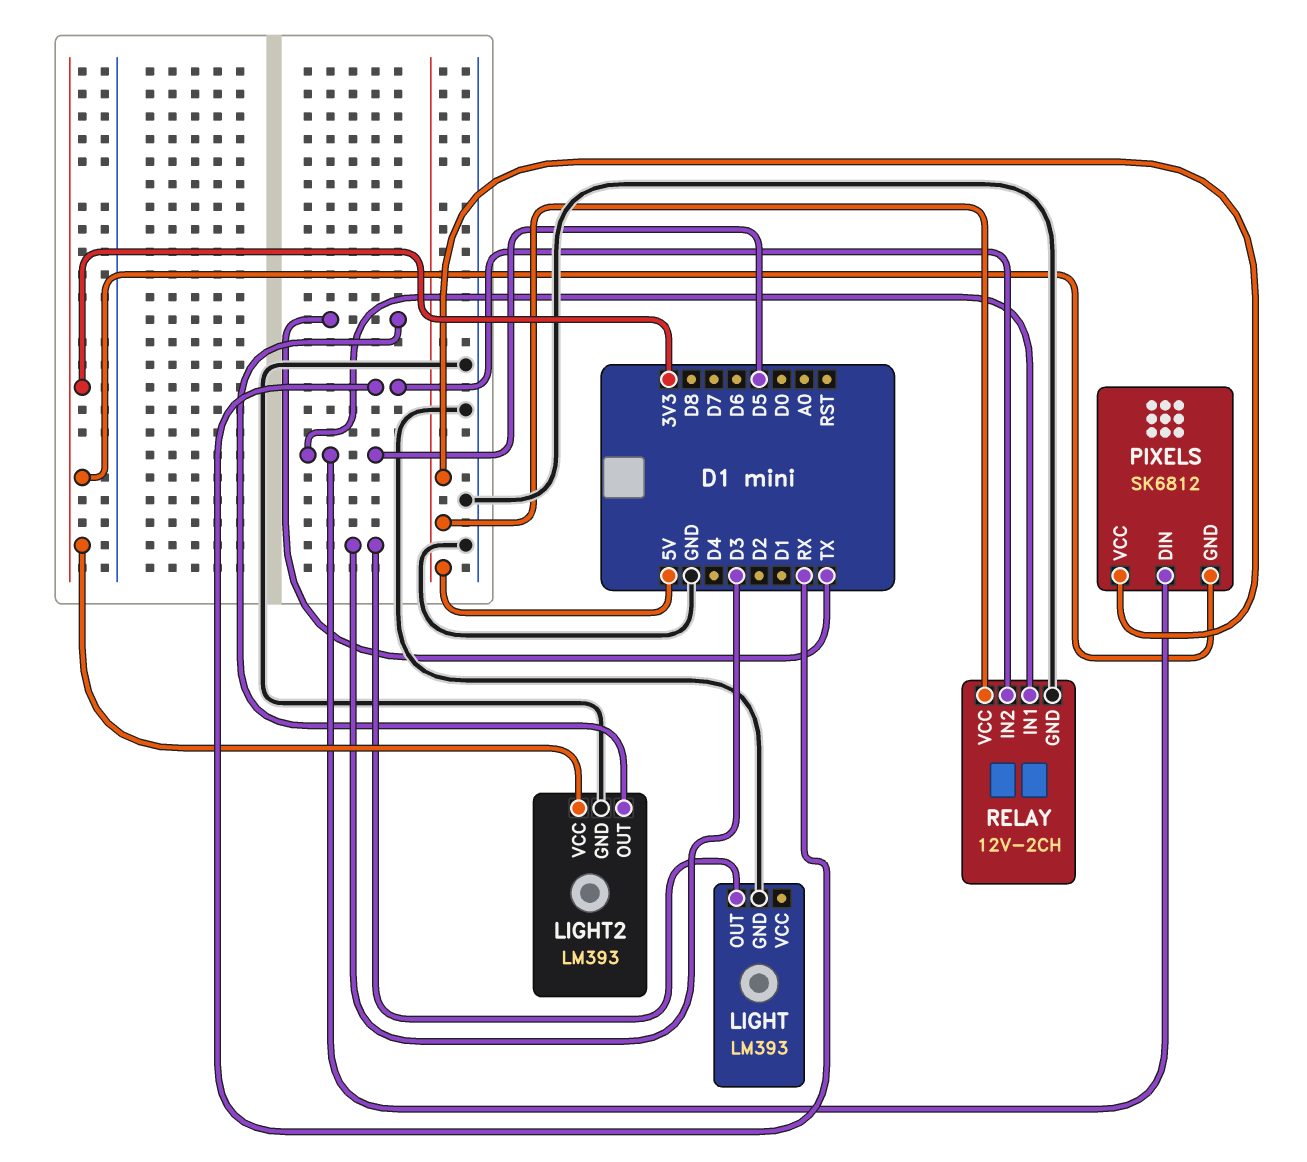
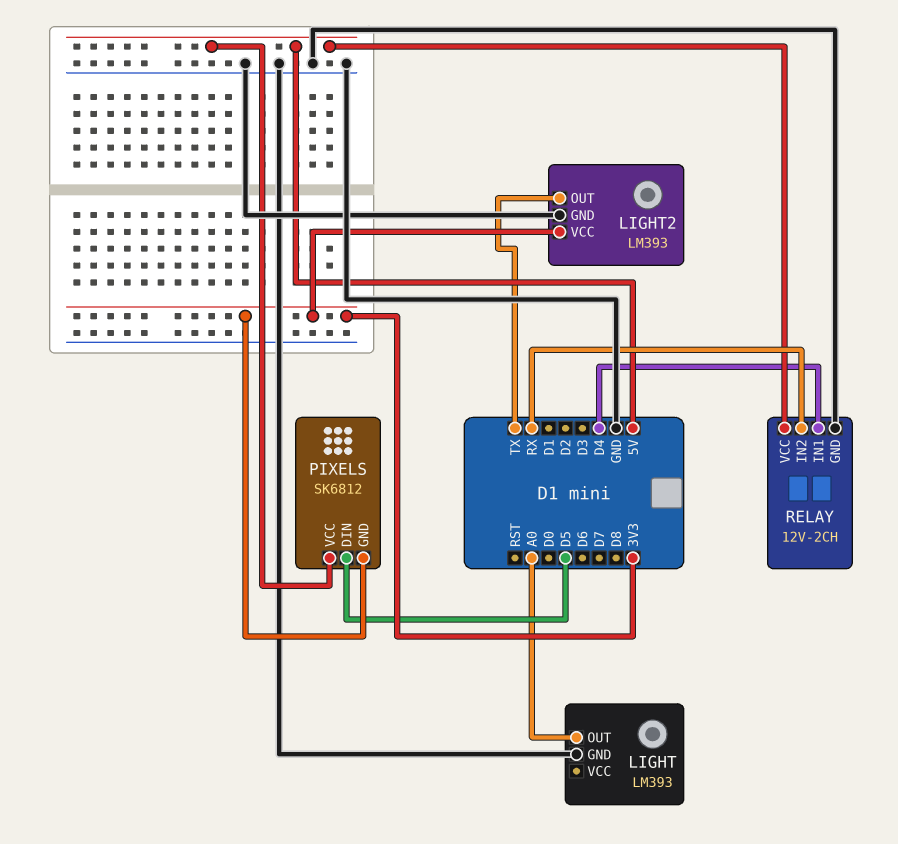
LIGHT pin OUT: D3 -> A0
RELAY pin IN1: D5 -> D4

